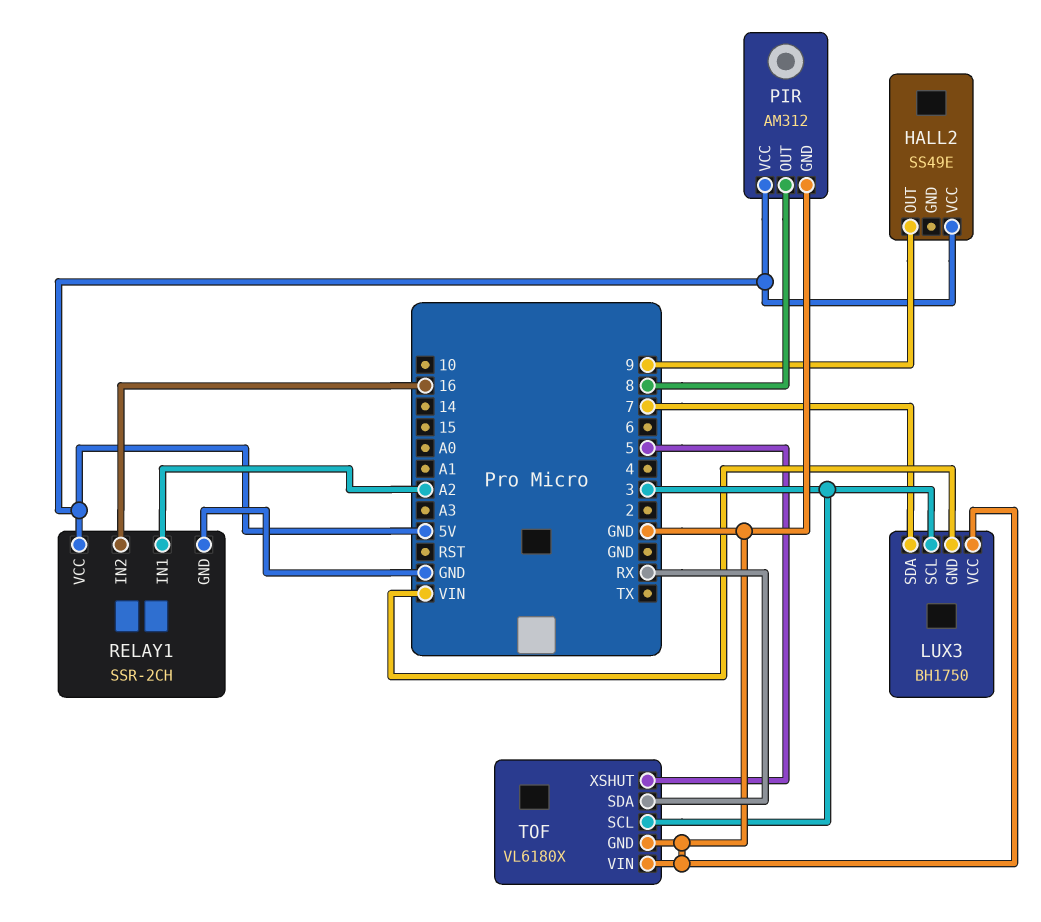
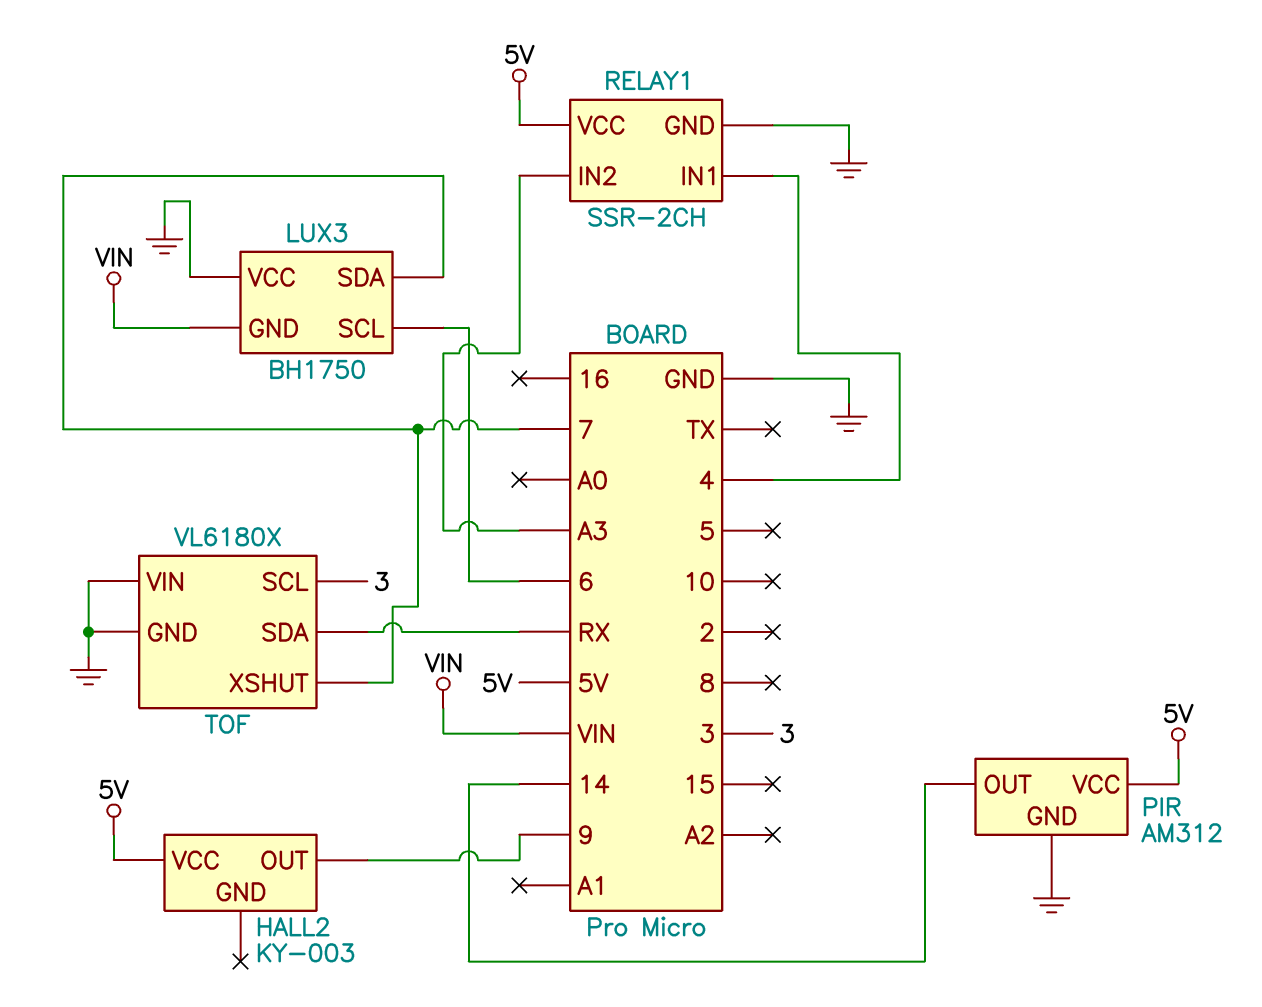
HALL2: SS49E -> KY-003
LUX3 pin SCL: 3 -> 6
PIR pin OUT: 8 -> 14
RELAY1 pin IN1: A2 -> 4
RELAY1 pin IN2: 16 -> A3
TOF pin XSHUT: 5 -> 7

